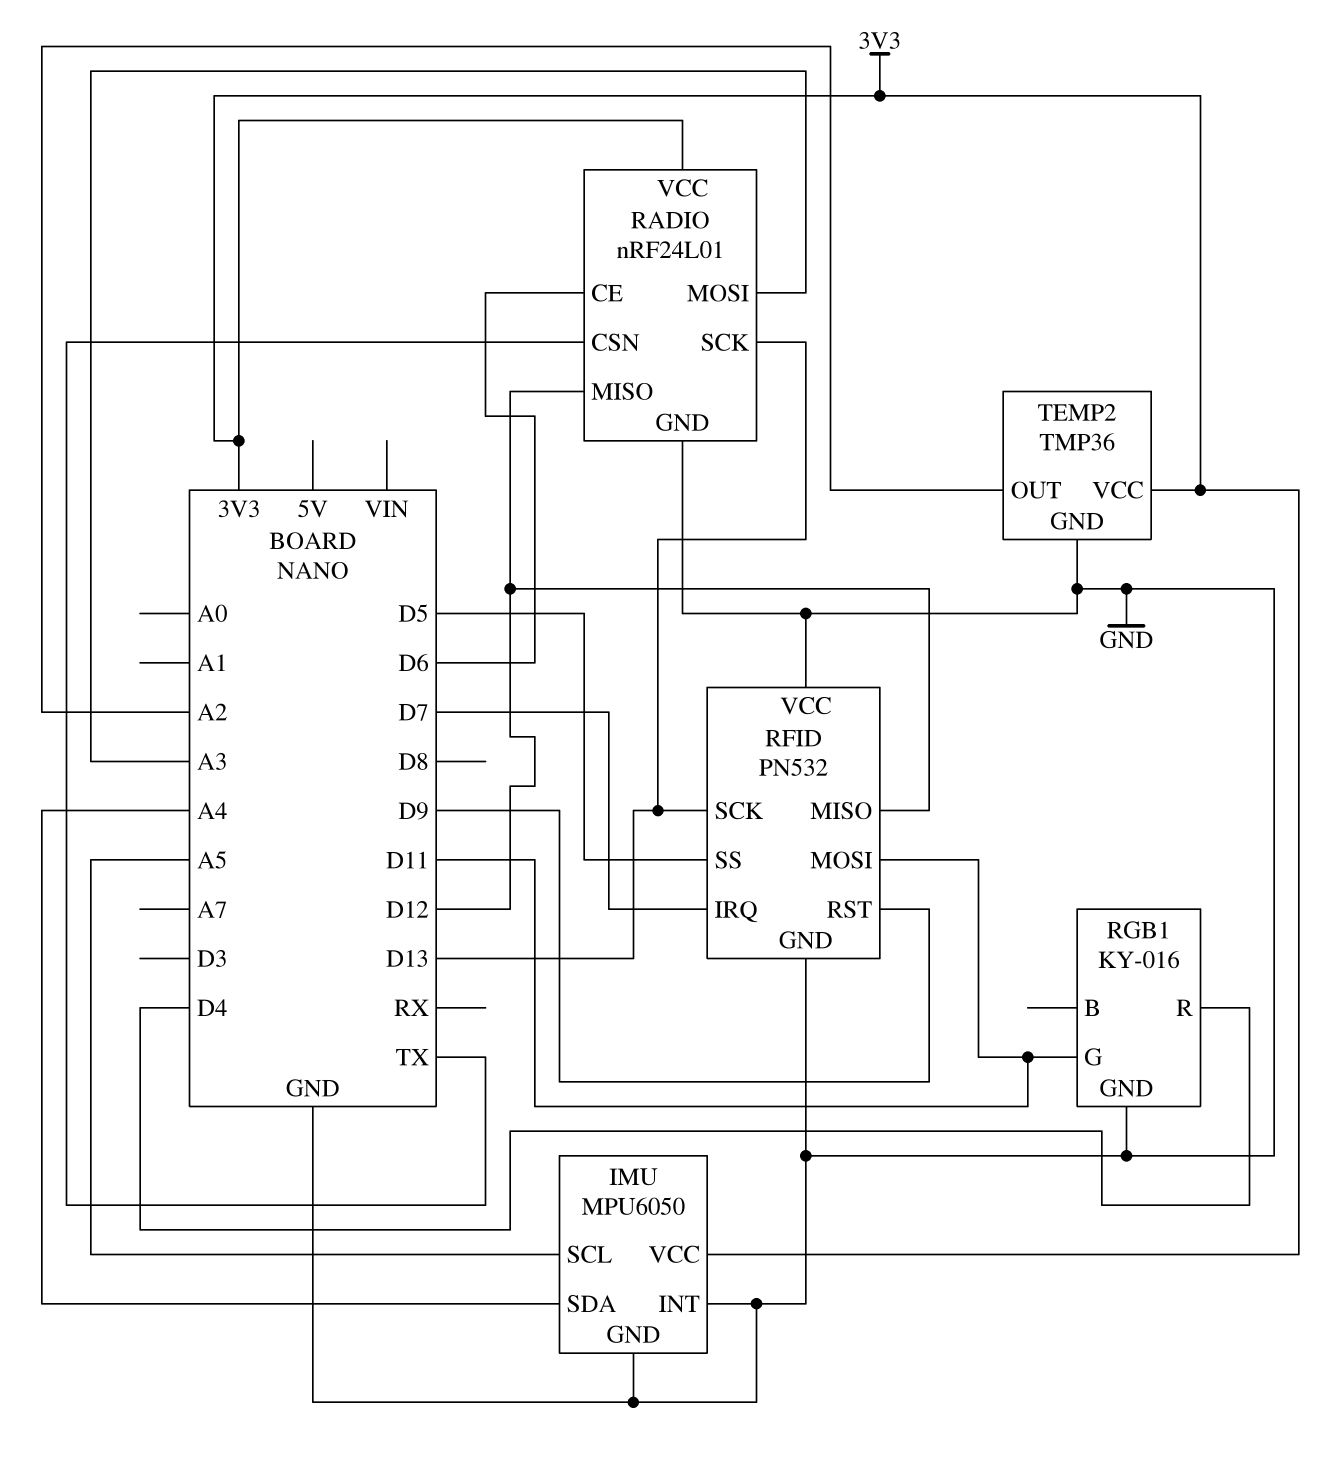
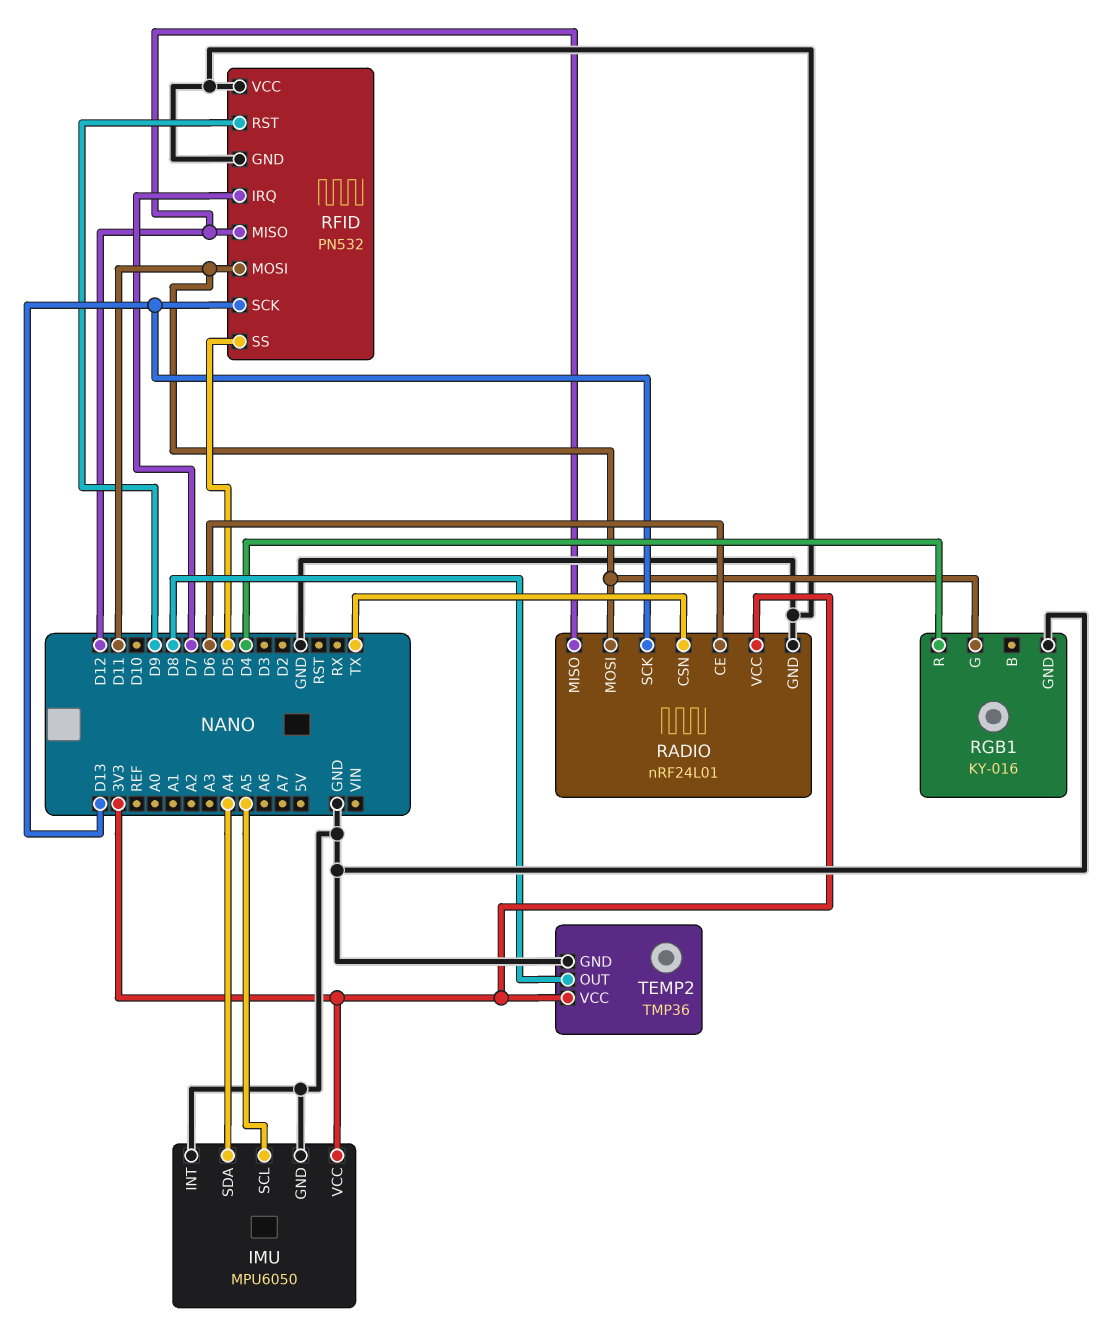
RADIO pin MOSI: A3 -> D11
TEMP2 pin OUT: A2 -> D8

